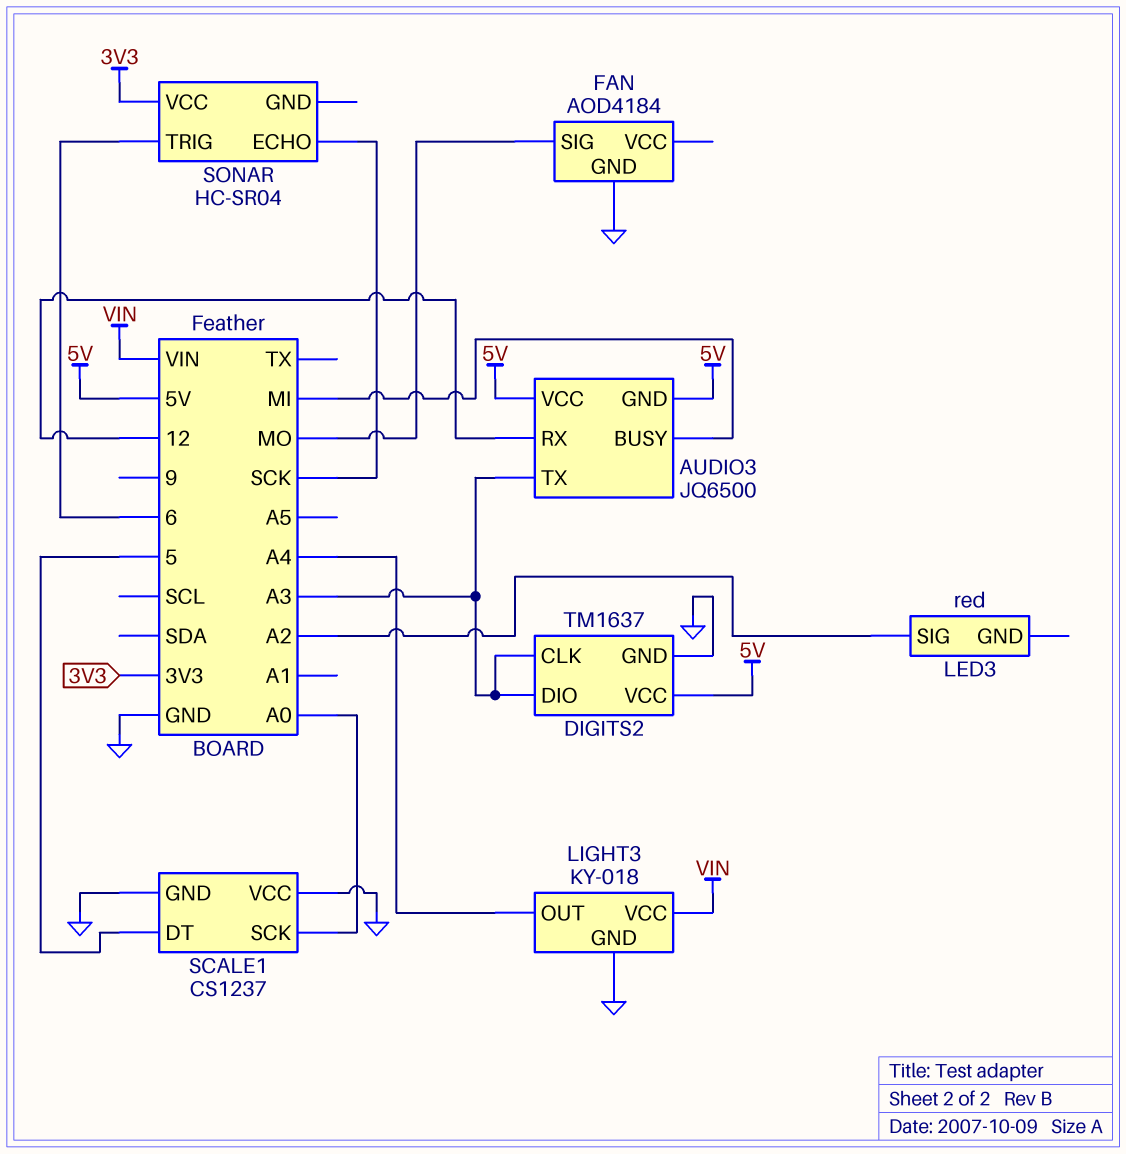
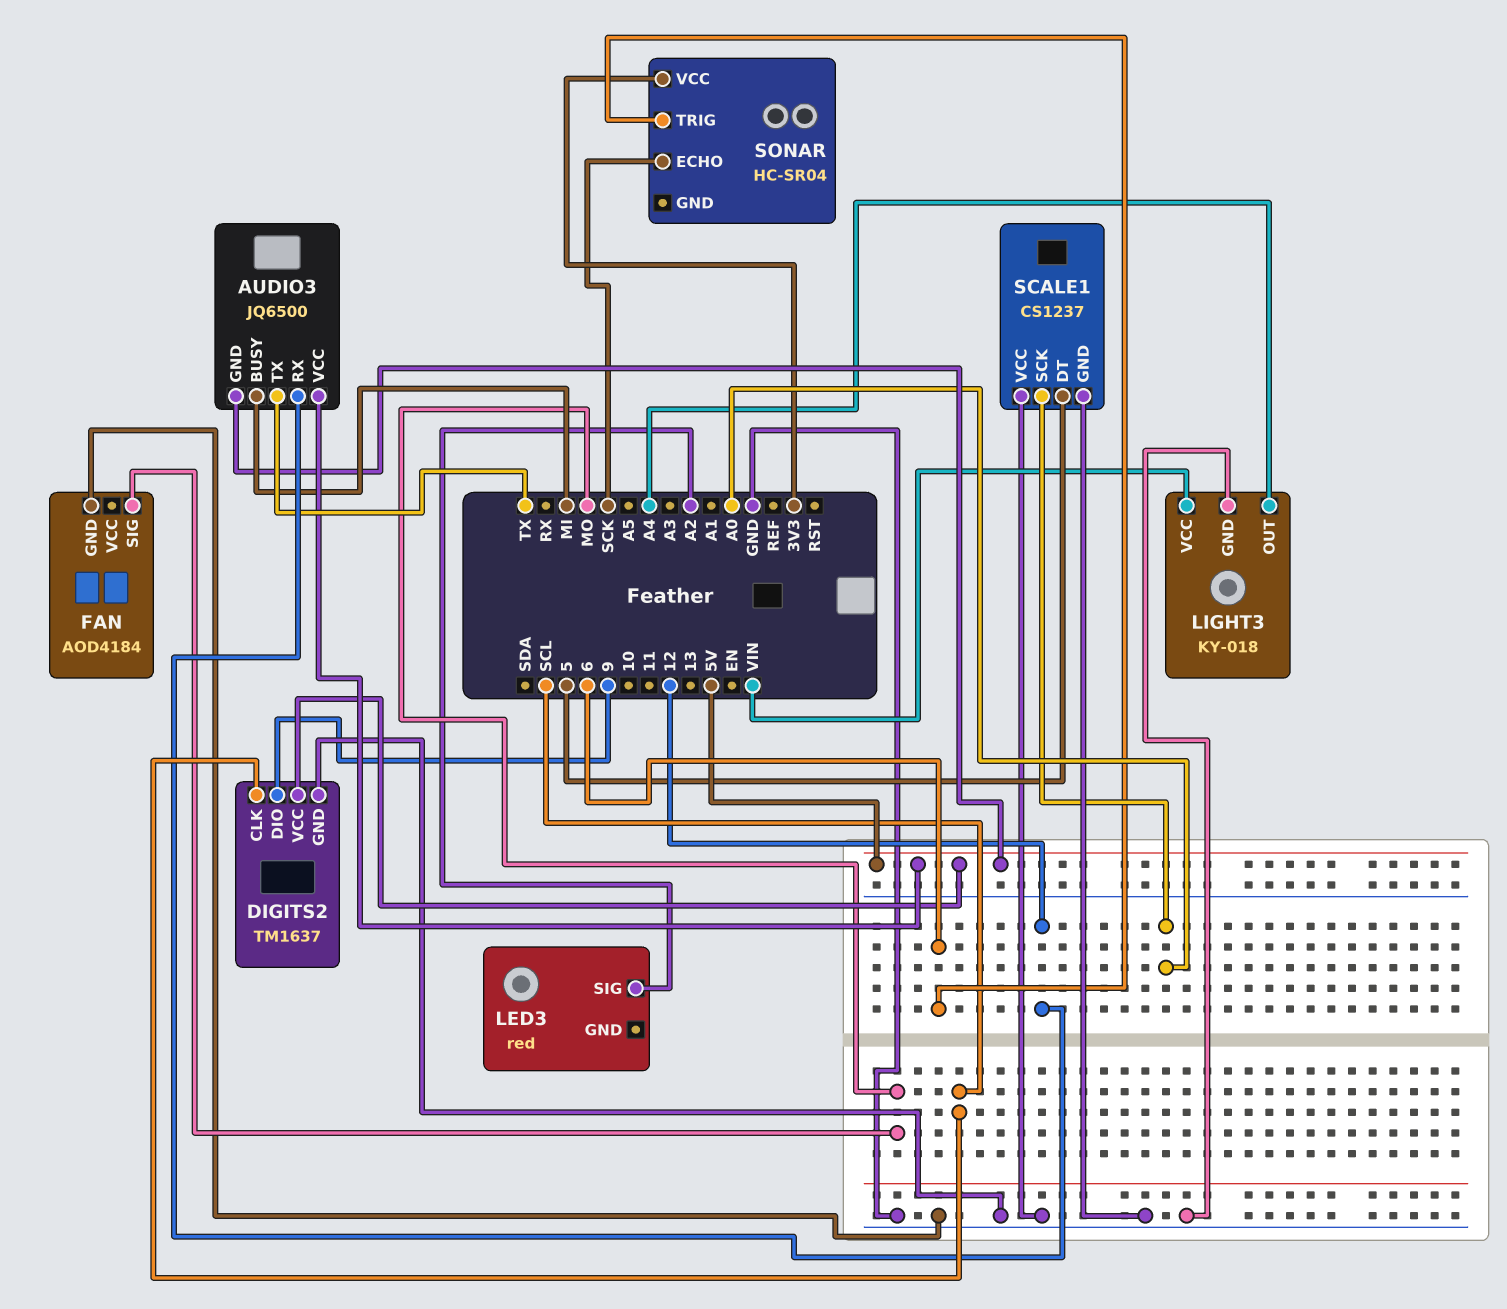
AUDIO3 pin TX: A3 -> TX
DIGITS2 pin CLK: A3 -> SCL
DIGITS2 pin DIO: A3 -> 9

